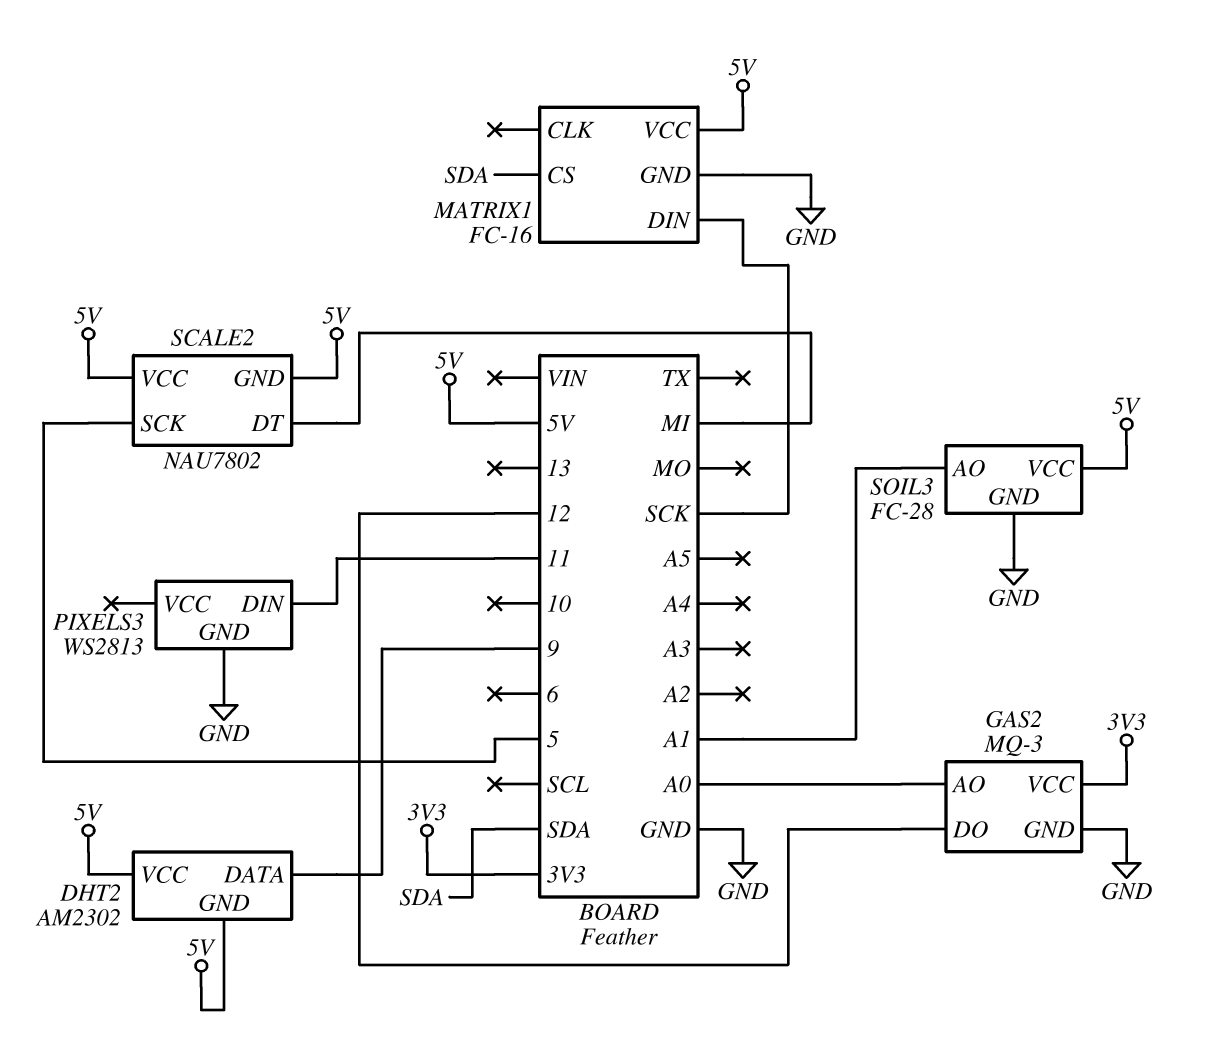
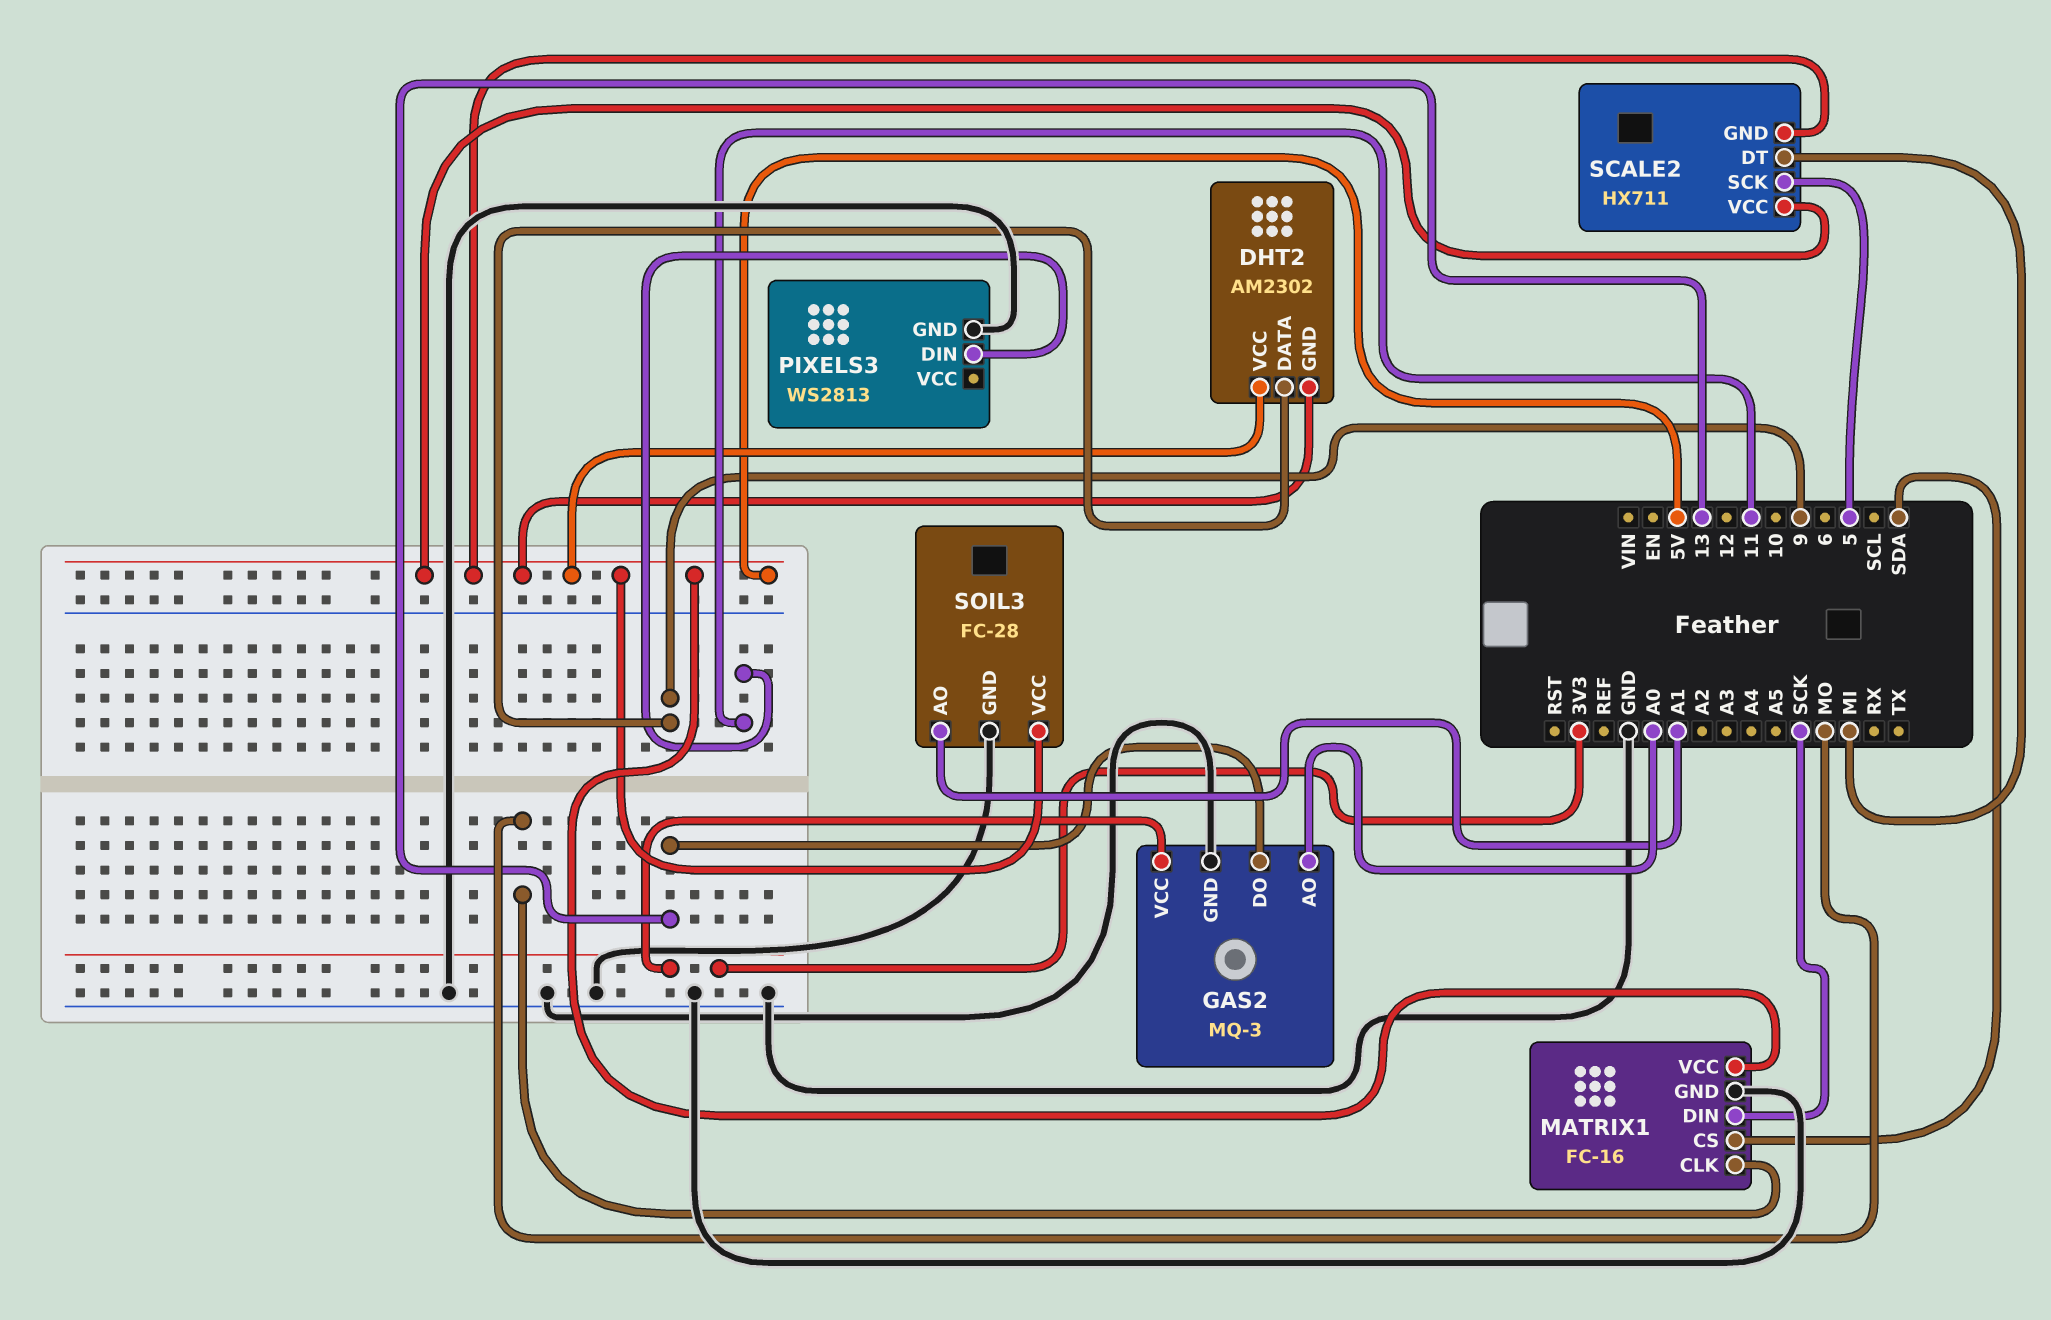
GAS2 pin DO: 12 -> 13
MATRIX1 pin CLK: none -> MO
SCALE2: NAU7802 -> HX711

